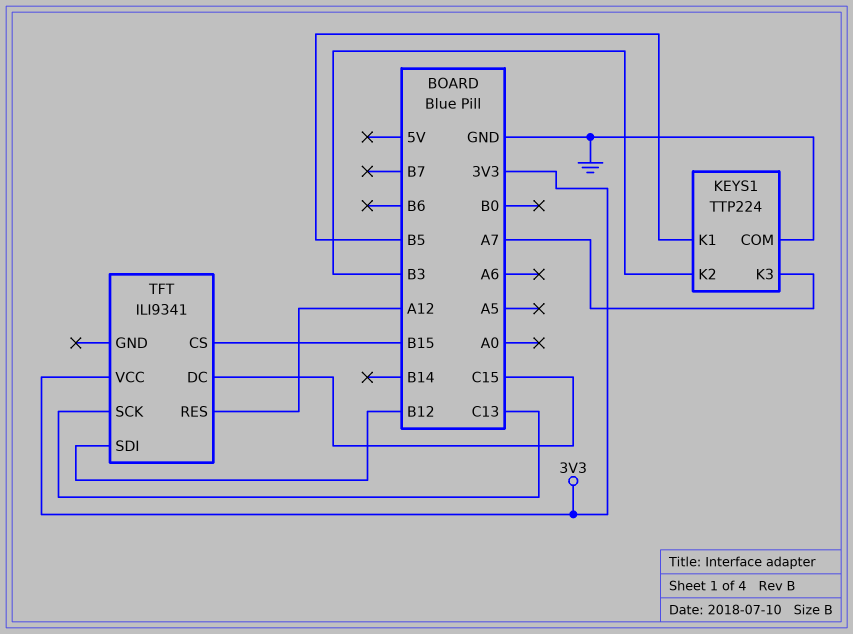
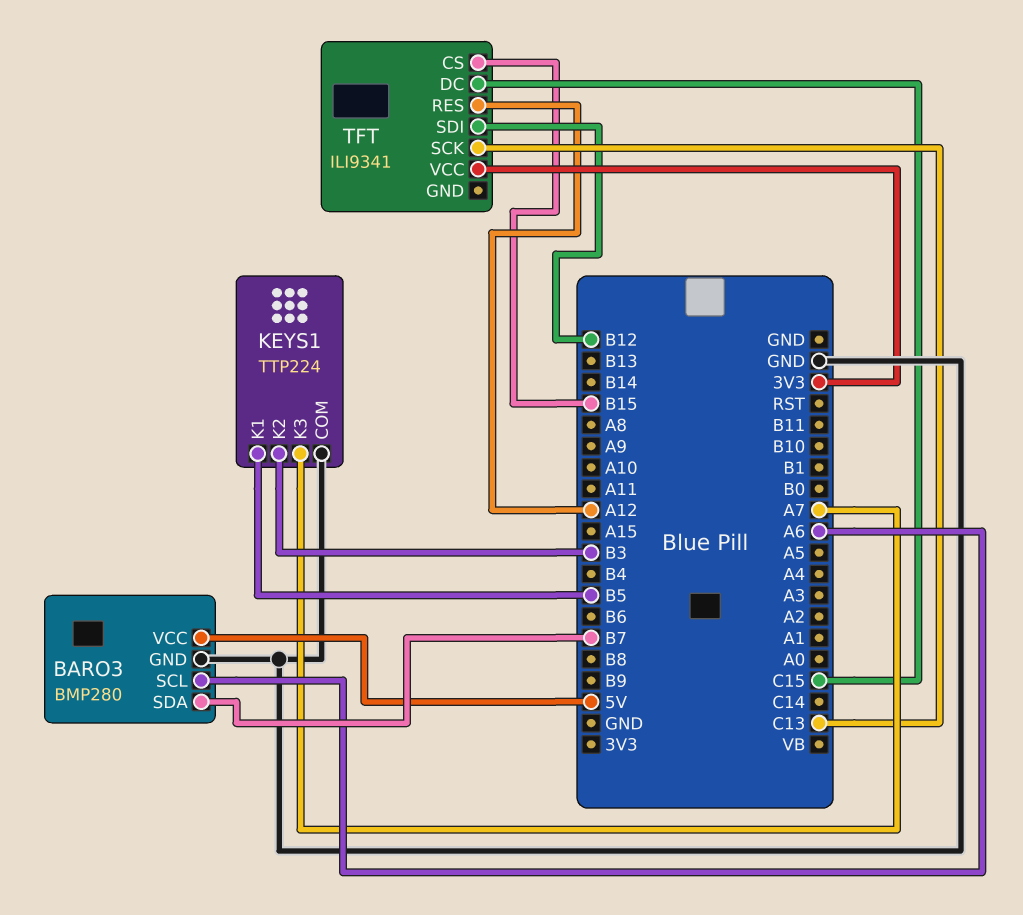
BARO3: none -> BMP280
BARO3 pin GND: none -> GND
BARO3 pin SCL: none -> A6
BARO3 pin SDA: none -> B7
BARO3 pin VCC: none -> 5V

